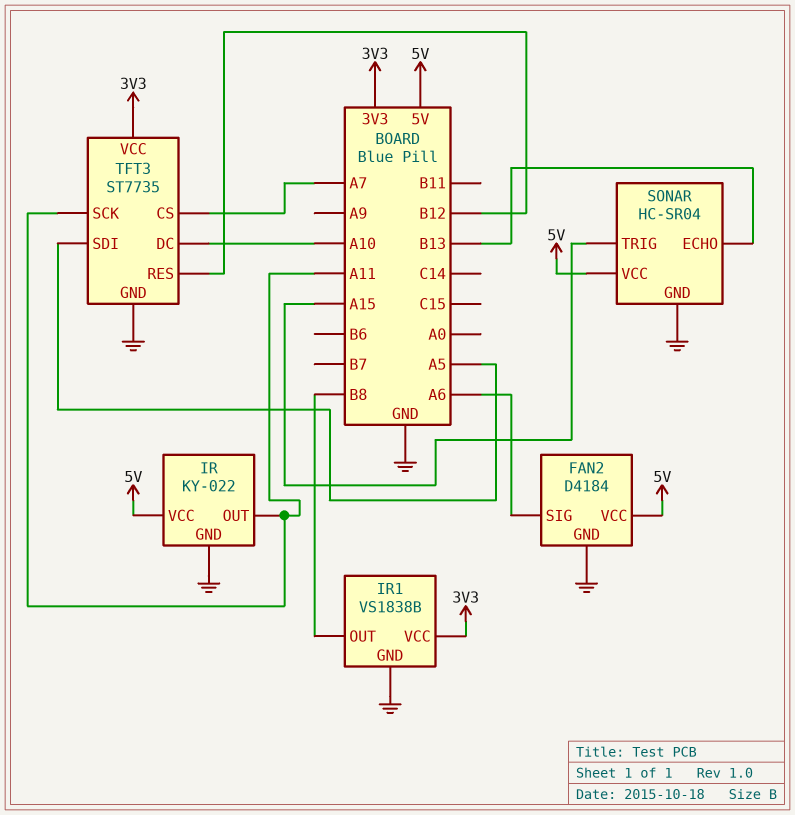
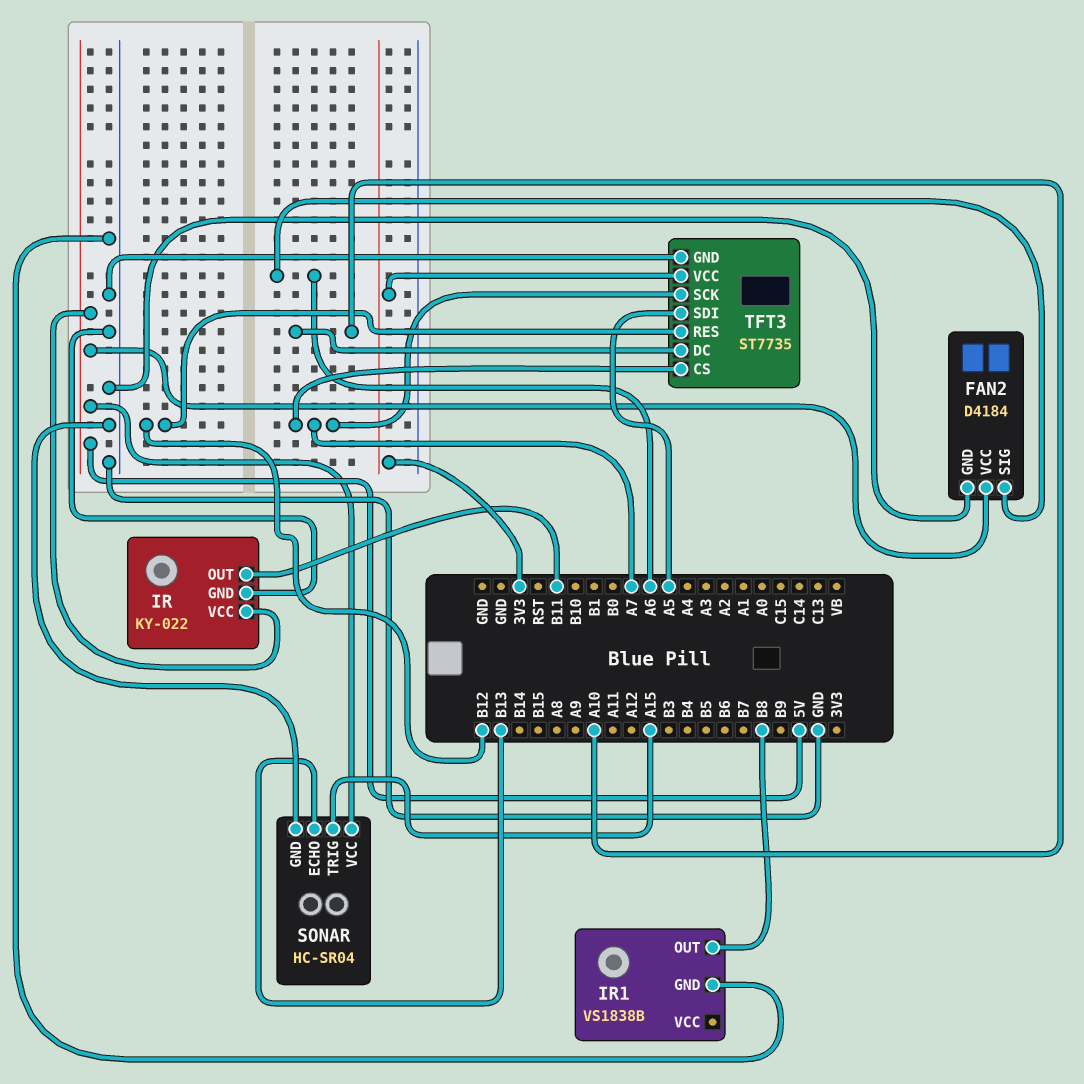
IR pin OUT: A11 -> B11
IR1 pin VCC: 3V3 -> none
TFT3 pin SCK: A11 -> A7

